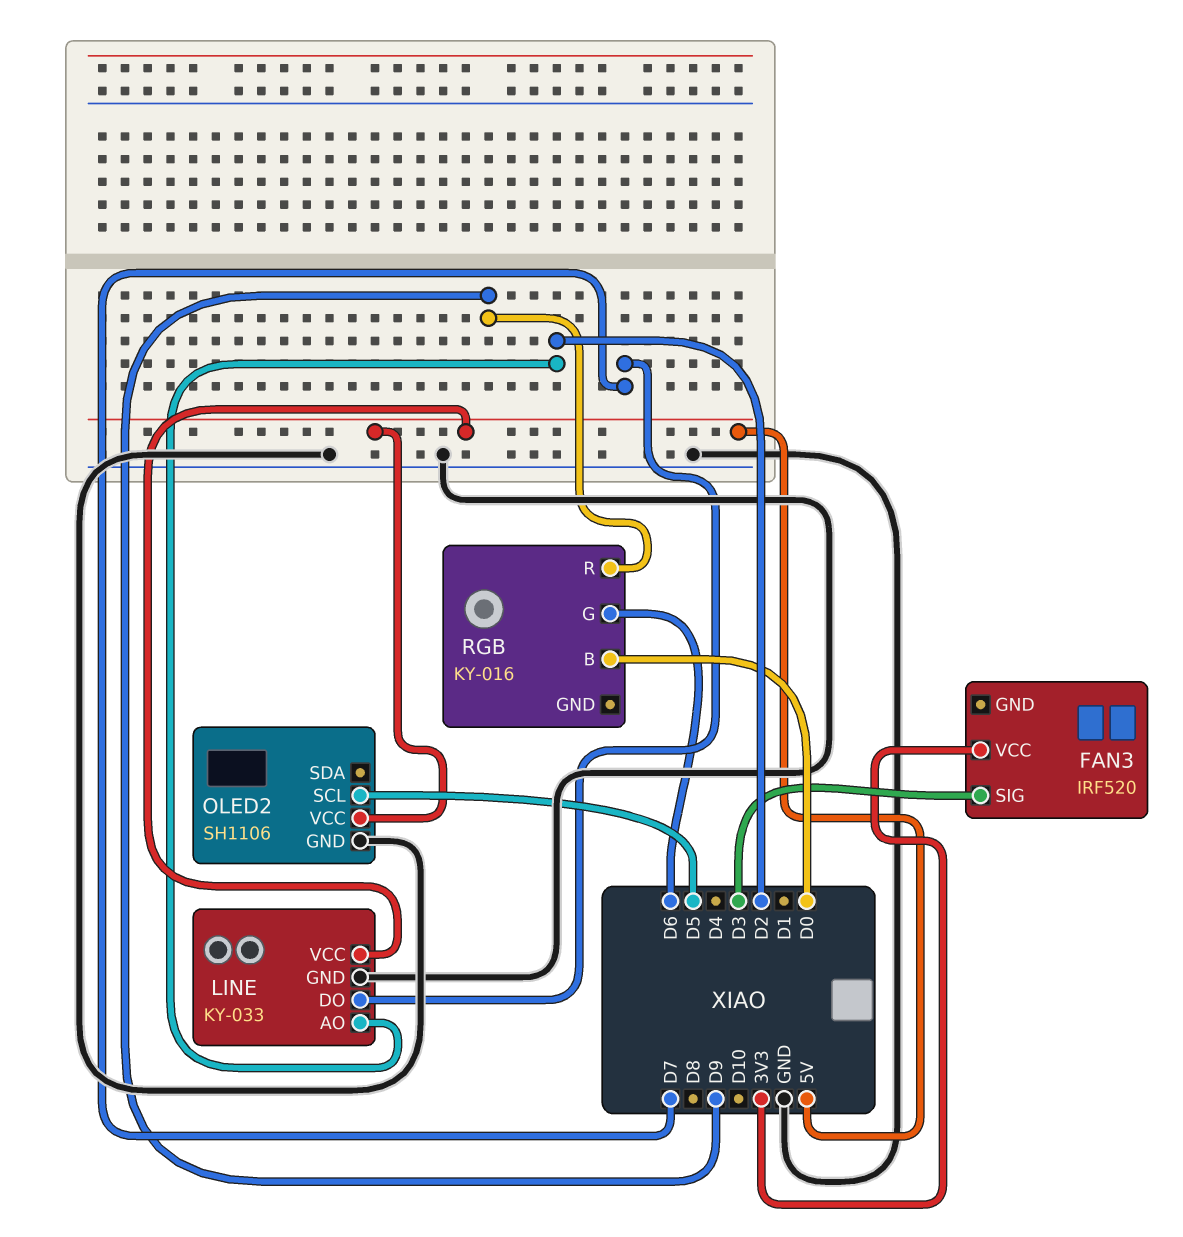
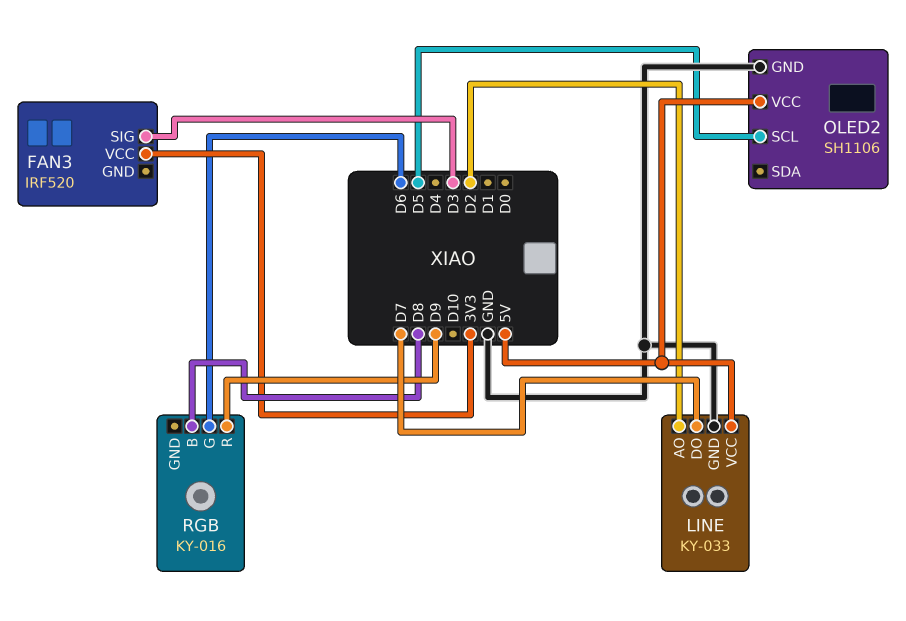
RGB pin B: D0 -> D8

